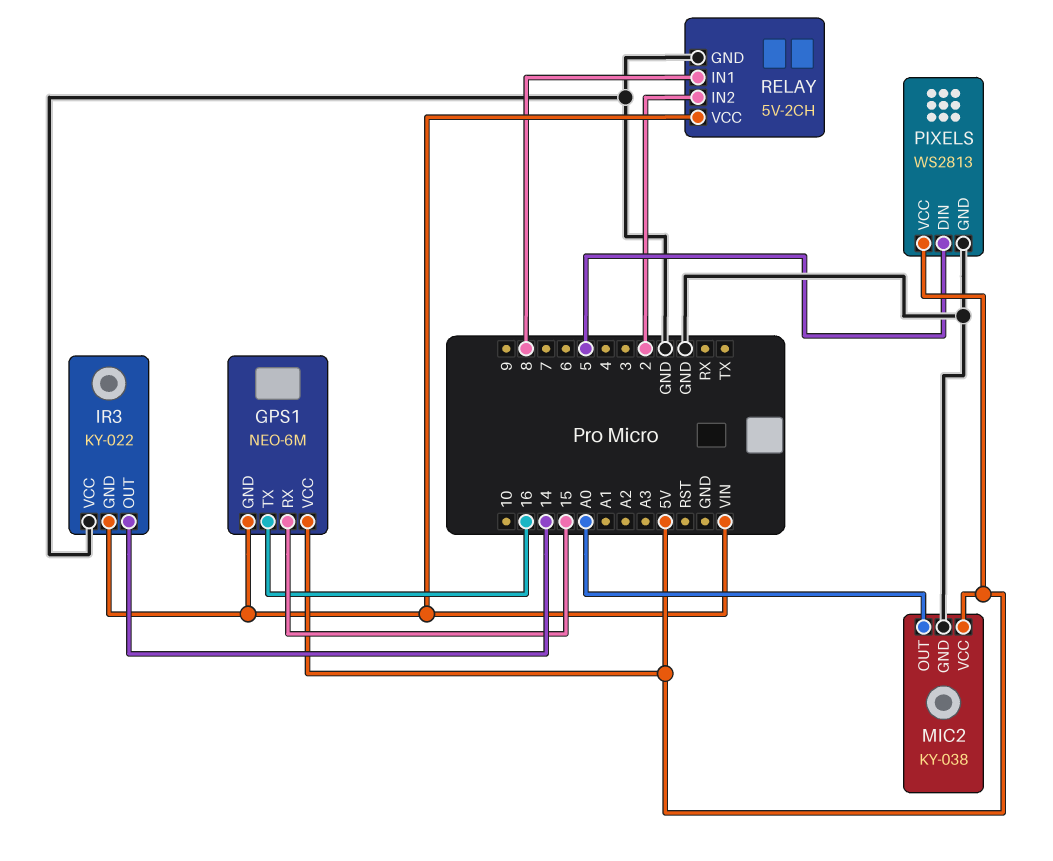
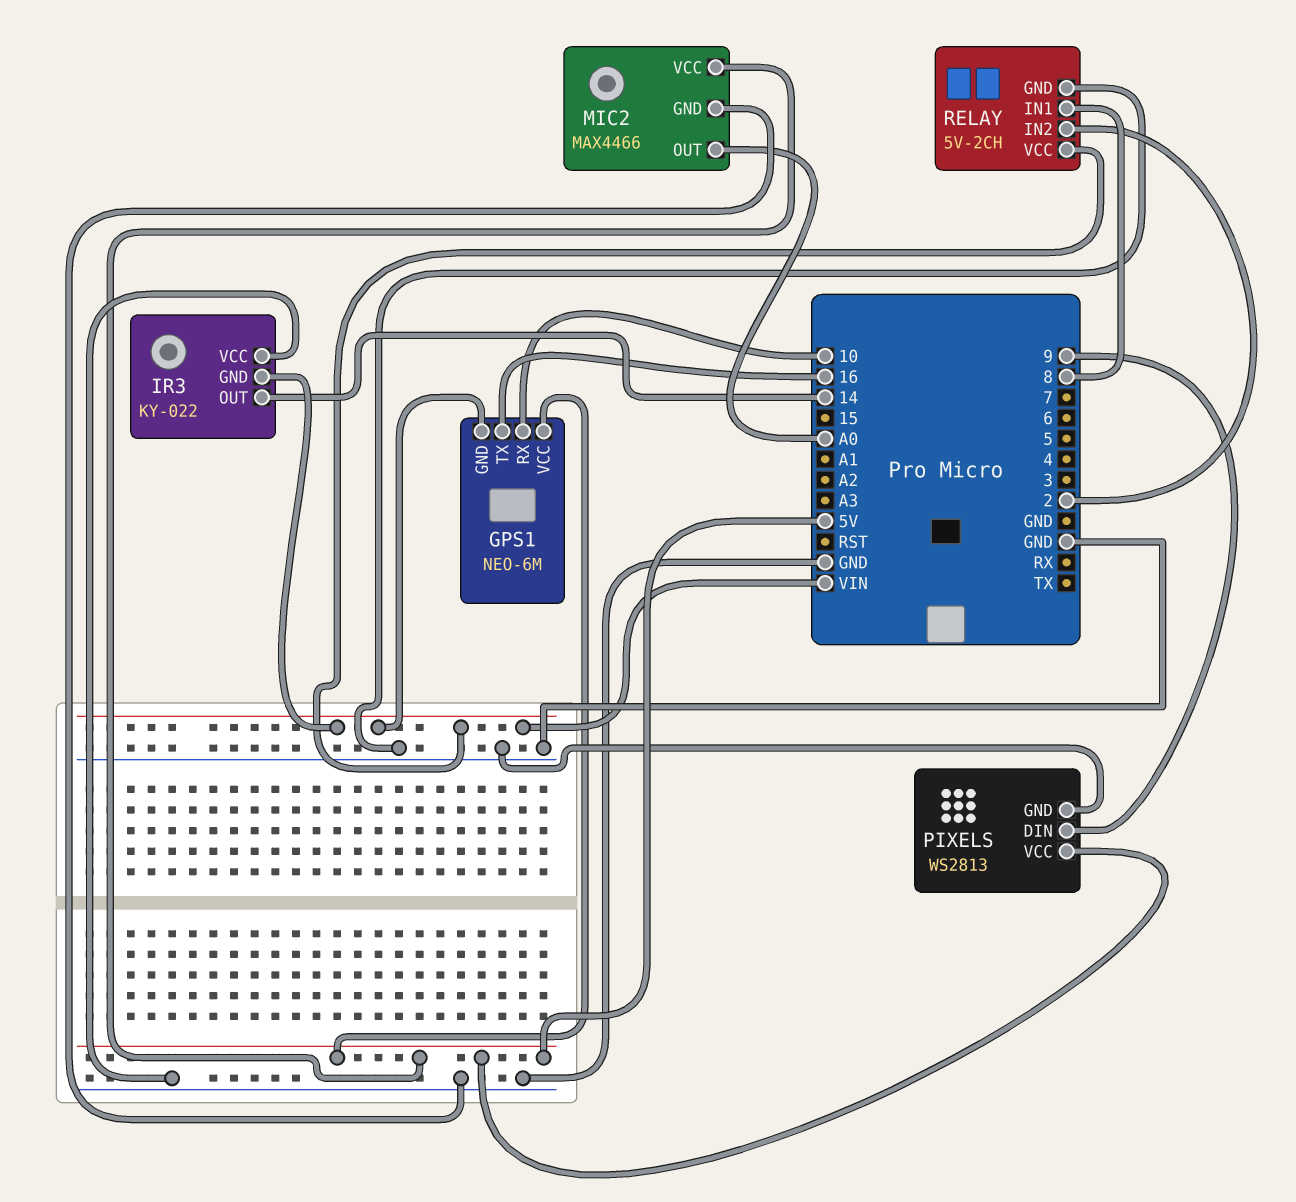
GPS1 pin RX: 15 -> 10
MIC2: KY-038 -> MAX4466
PIXELS pin DIN: 5 -> 9

